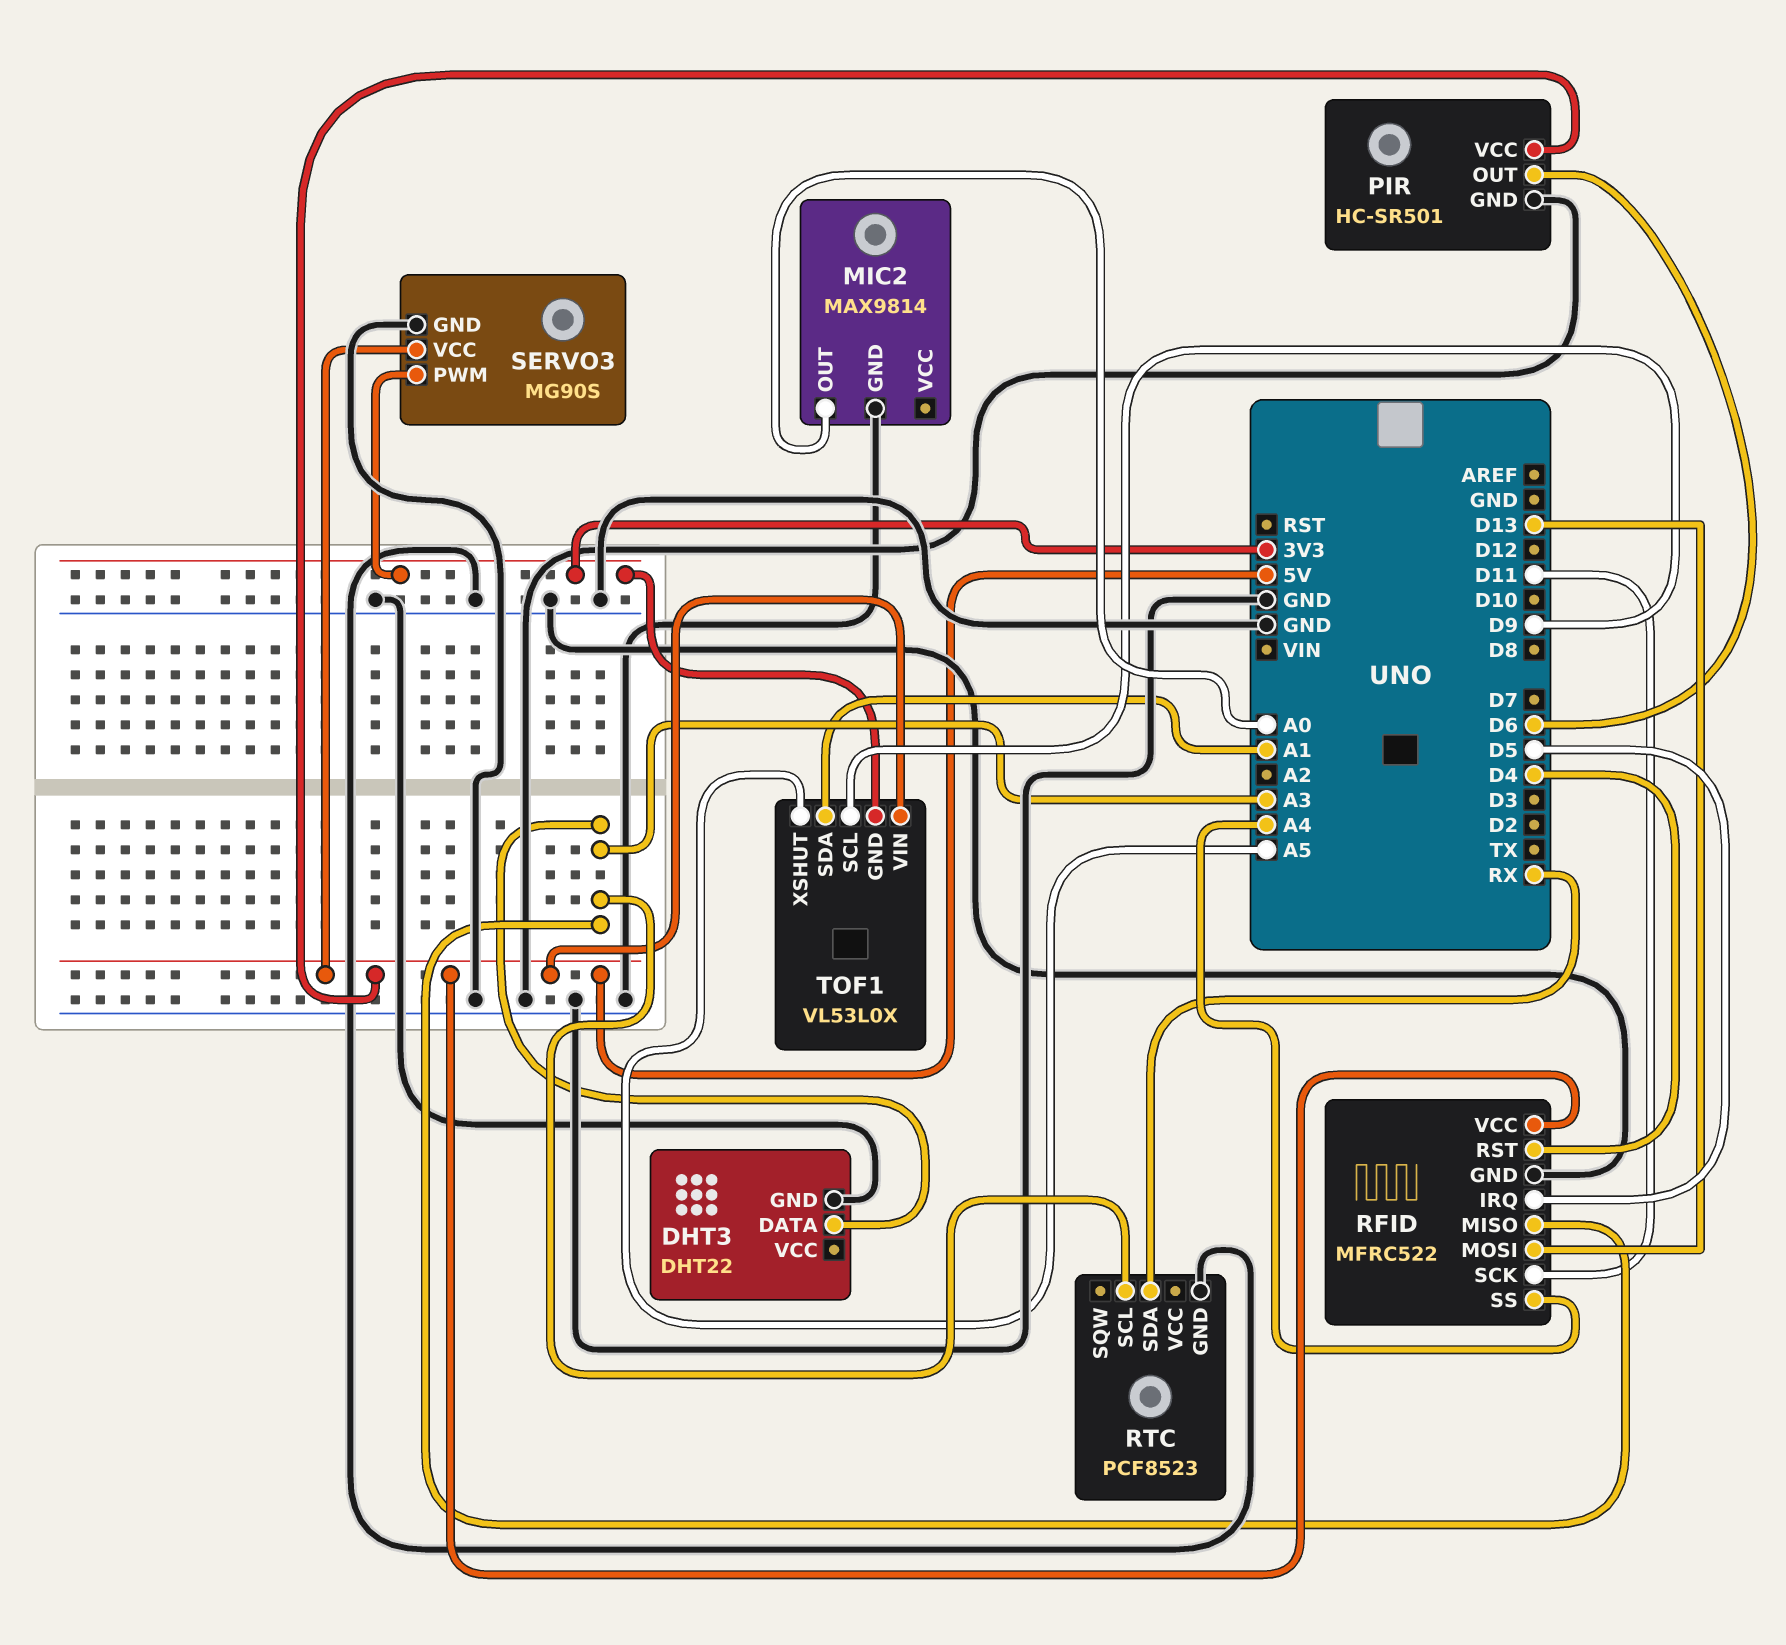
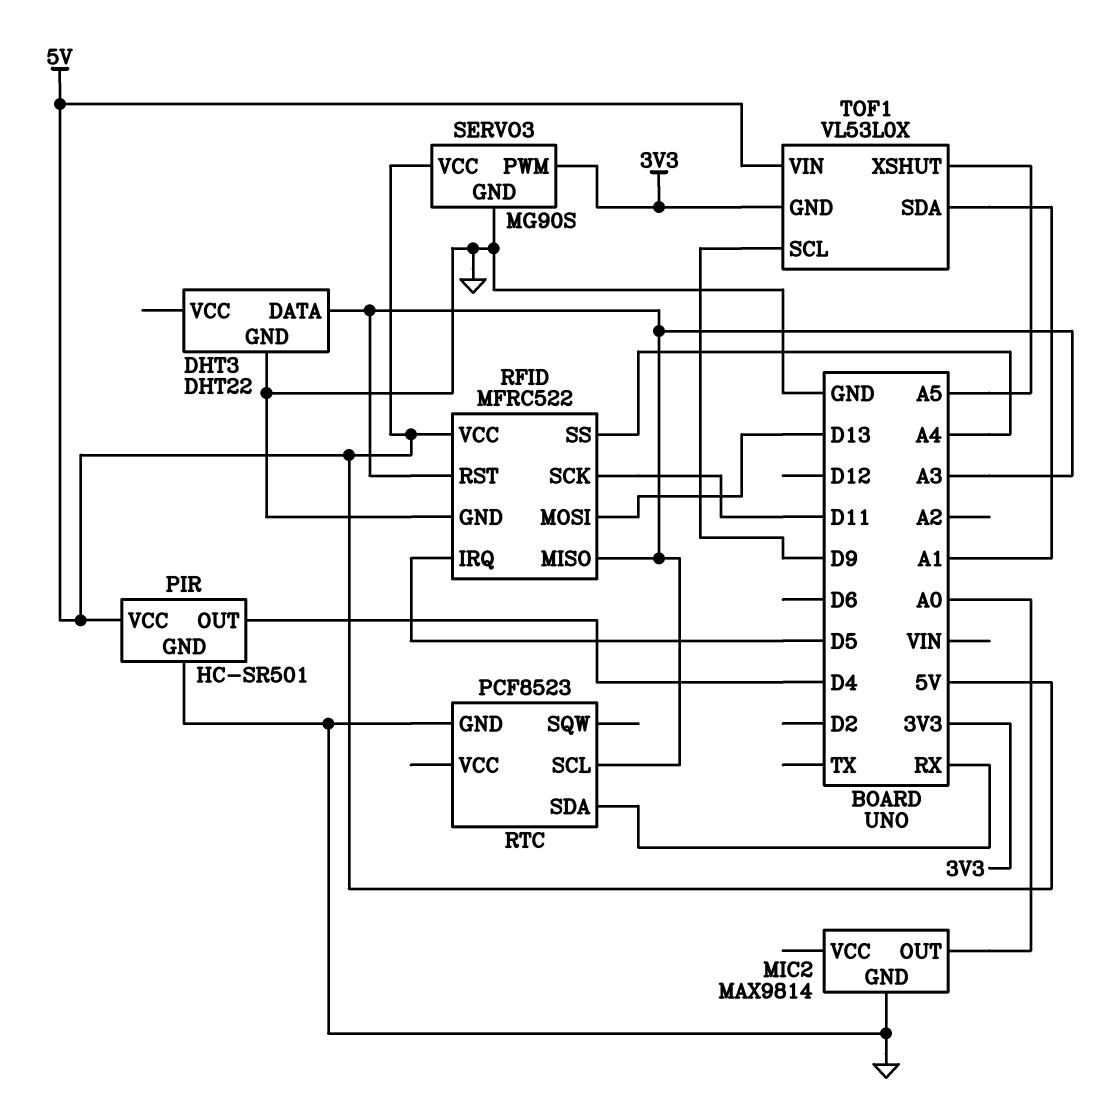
PIR pin OUT: D6 -> D4
RFID pin RST: D4 -> A3

